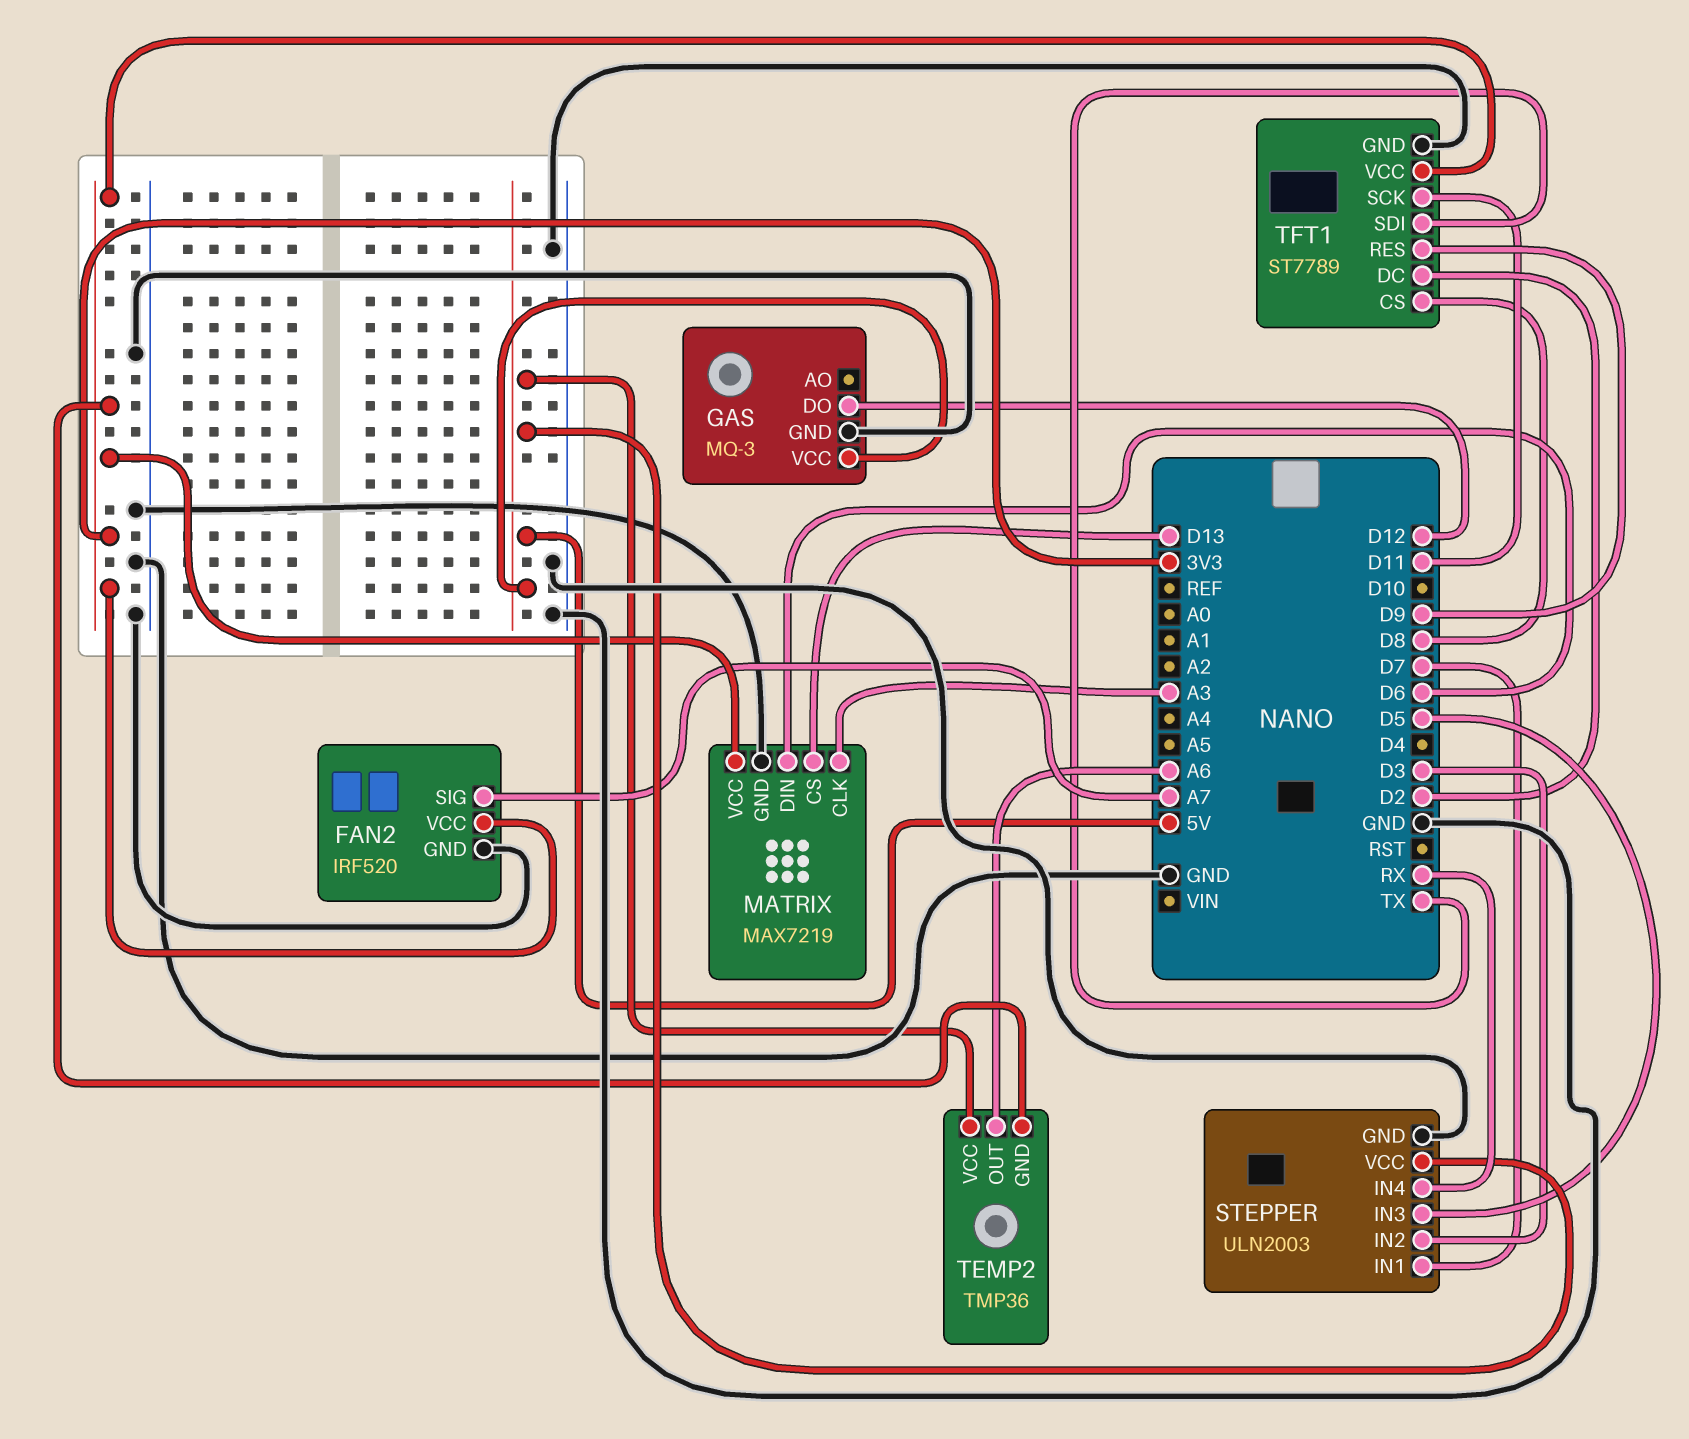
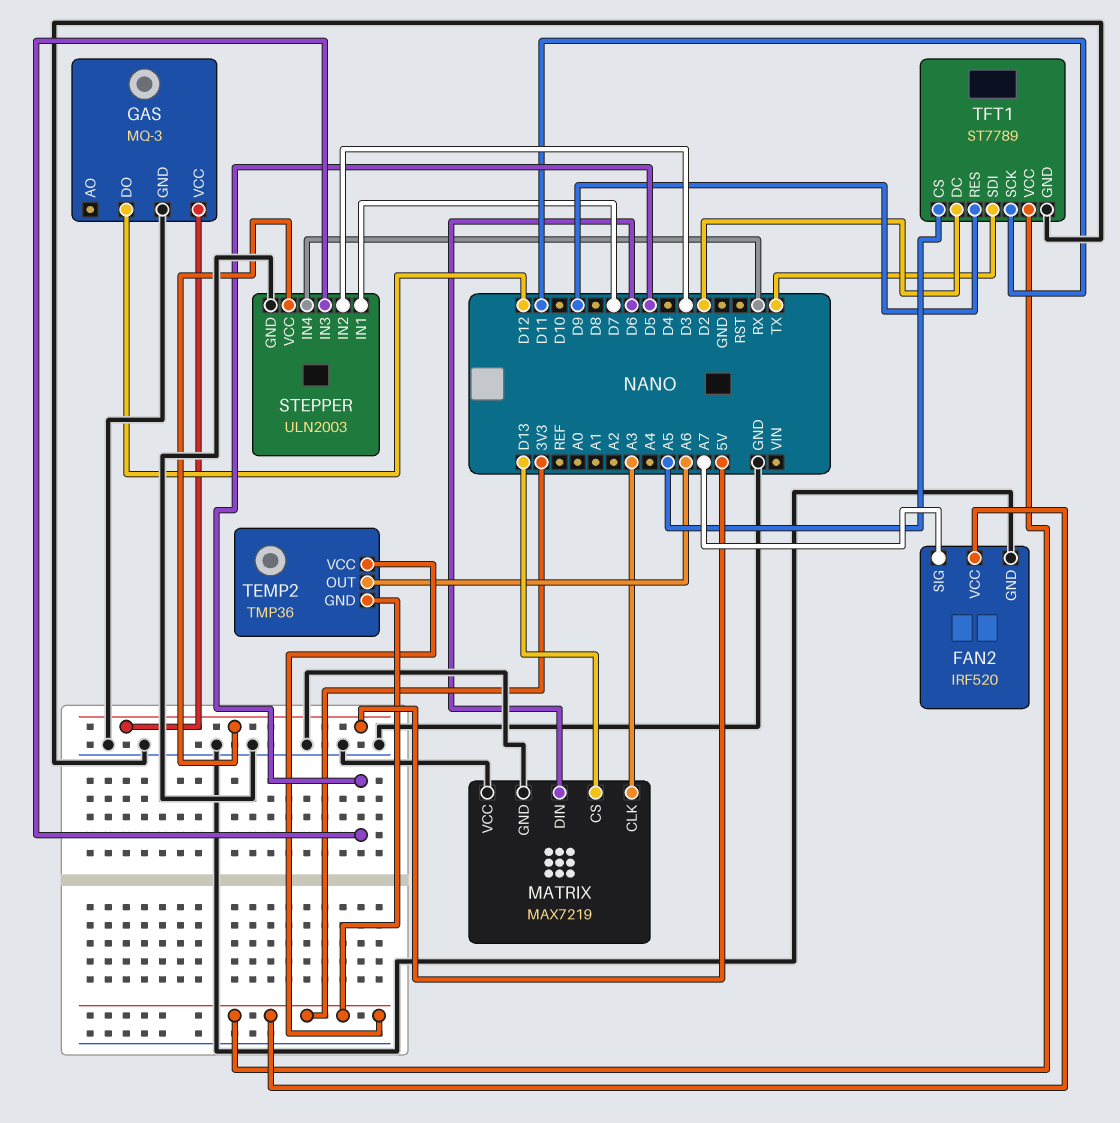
MATRIX pin VCC: 3V3 -> GND
TEMP2 pin VCC: 5V -> 3V3
TFT1 pin CS: D8 -> A5

